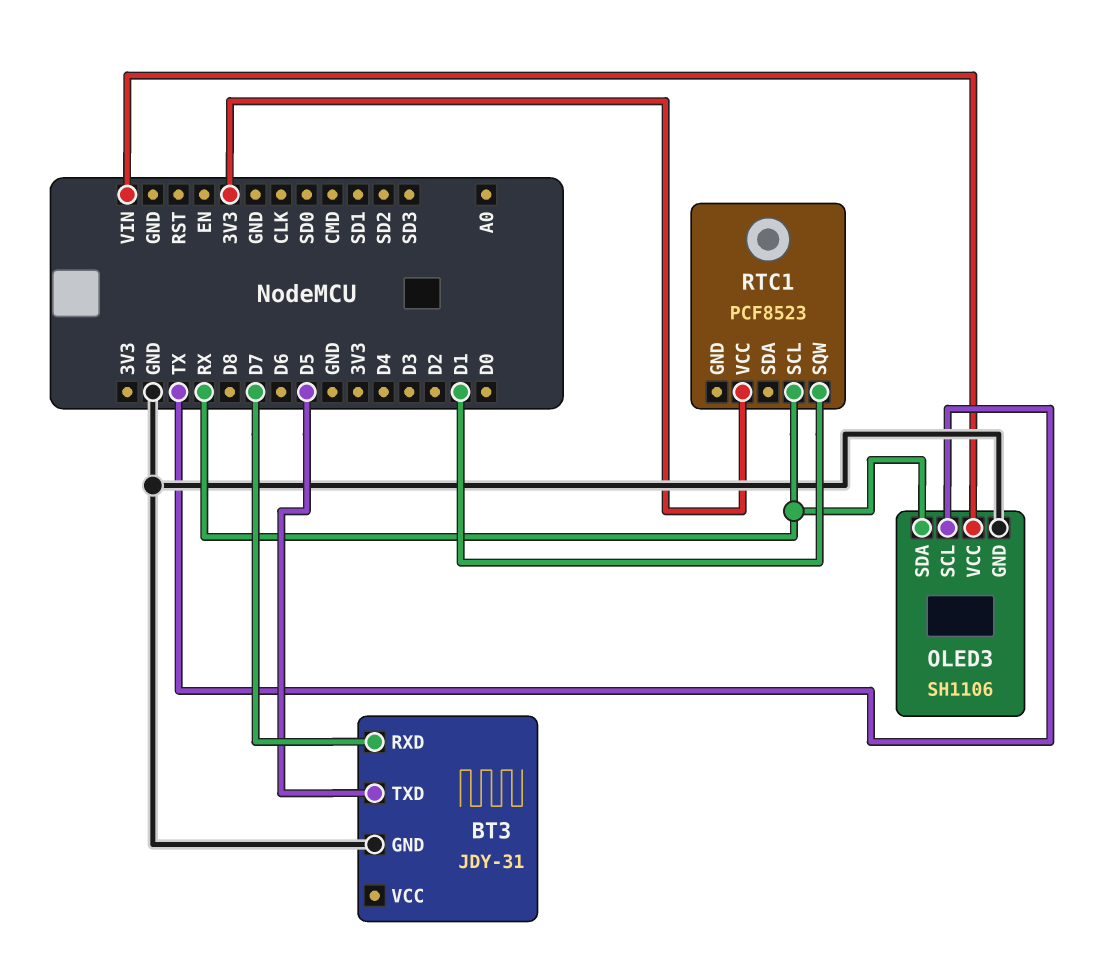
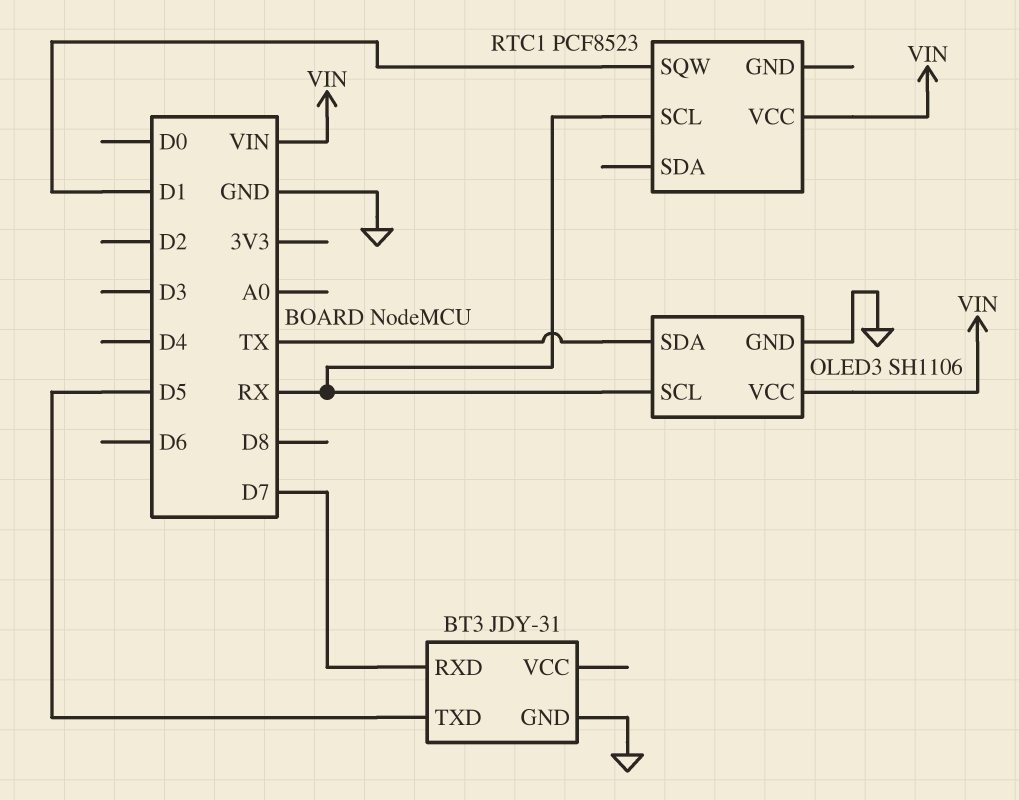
OLED3 pin SCL: TX -> RX
OLED3 pin SDA: RX -> TX
RTC1 pin VCC: 3V3 -> VIN

